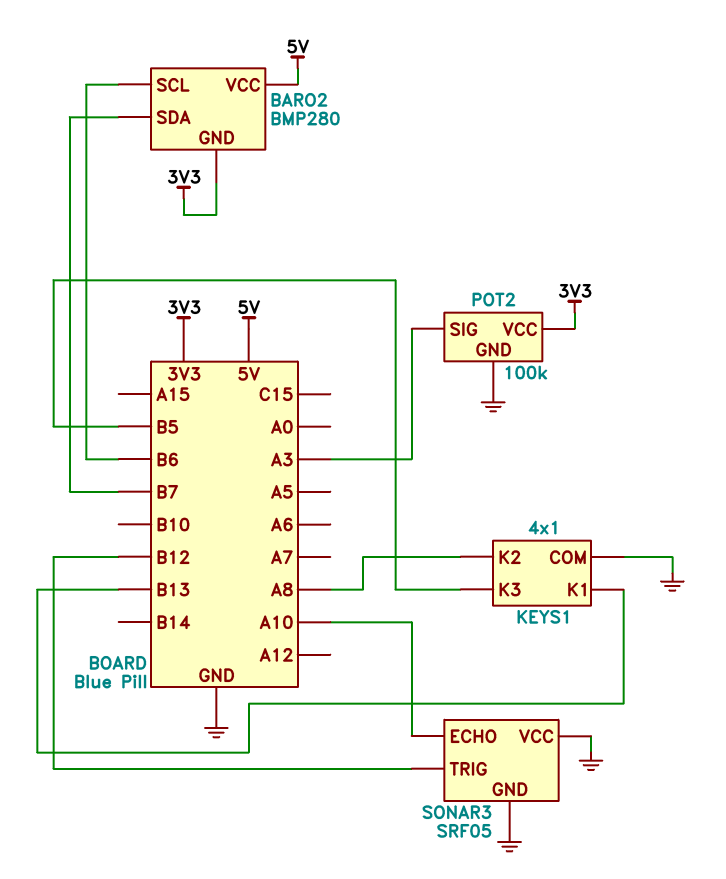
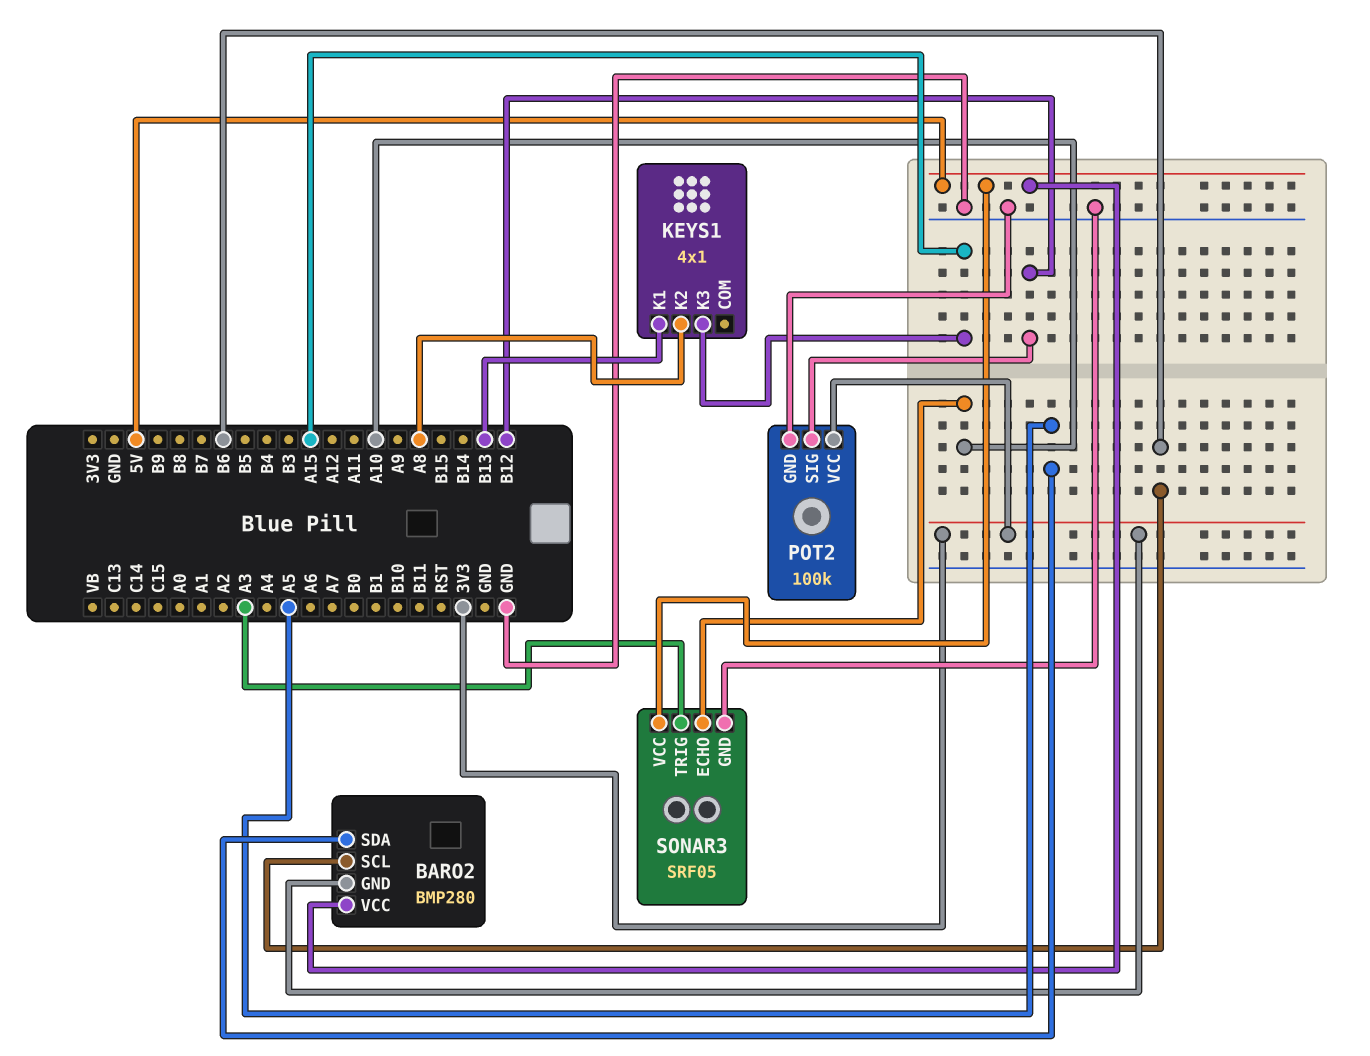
BARO2 pin SDA: B7 -> A5
KEYS1 pin COM: GND -> none
KEYS1 pin K3: B5 -> A15
POT2 pin SIG: A3 -> B12
SONAR3 pin TRIG: B12 -> A3
SONAR3 pin VCC: GND -> 5V

